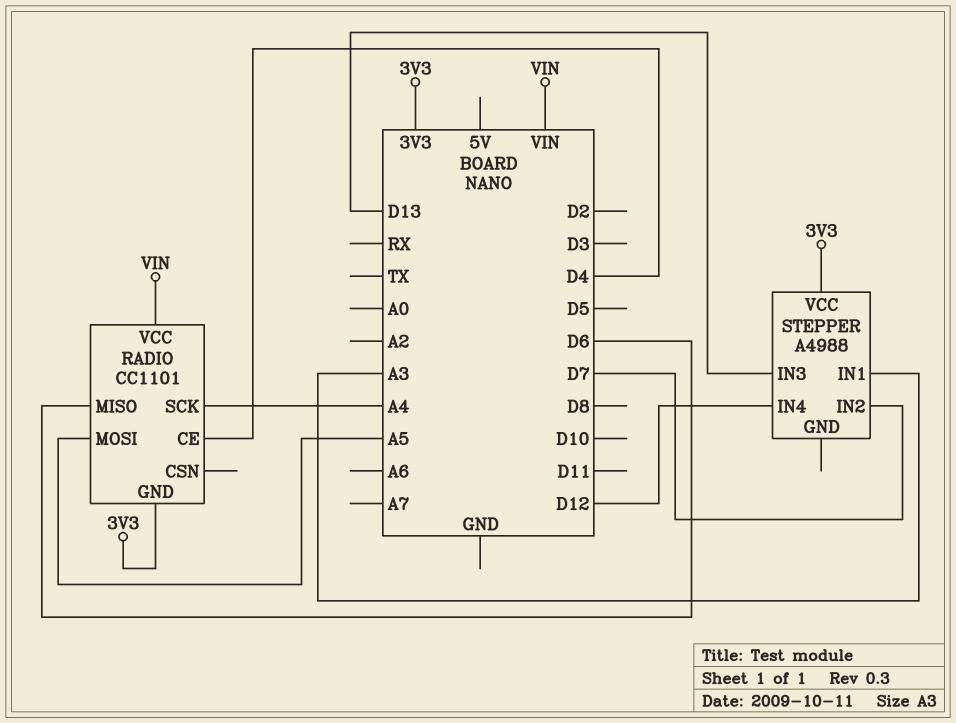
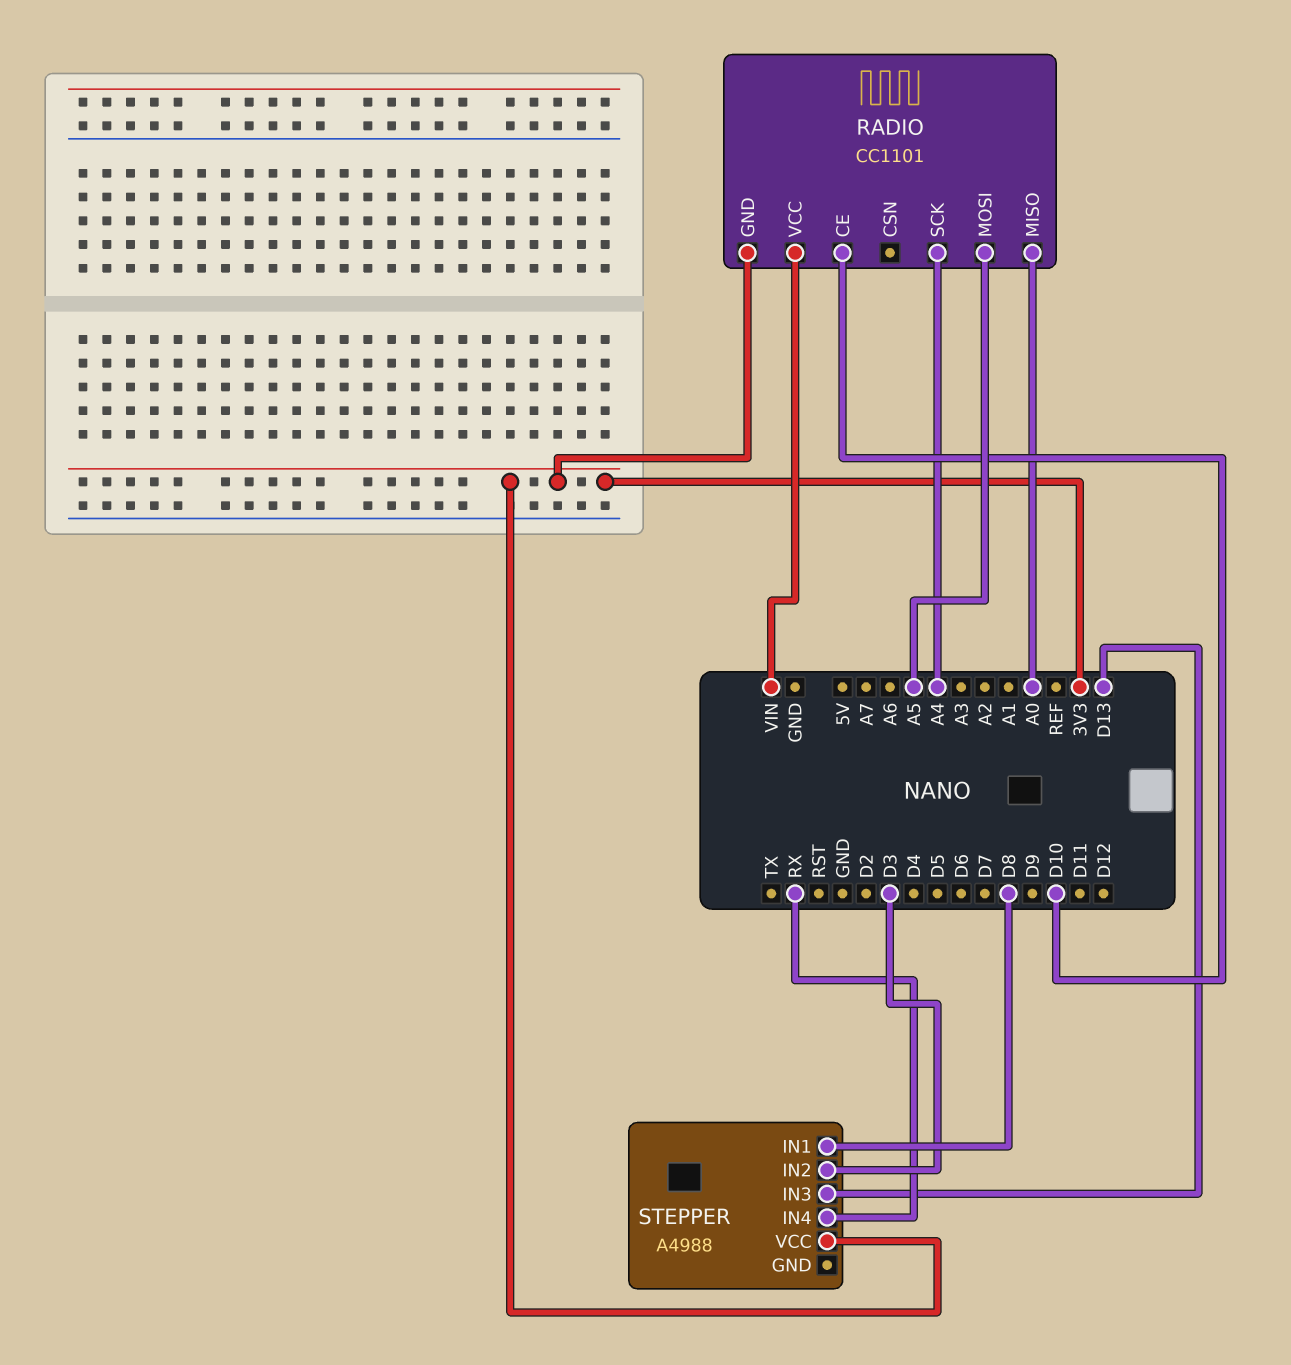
RADIO pin CE: D4 -> D10
RADIO pin MISO: D6 -> A0
STEPPER pin IN1: A3 -> D8
STEPPER pin IN2: D7 -> D3
STEPPER pin IN4: D12 -> RX

